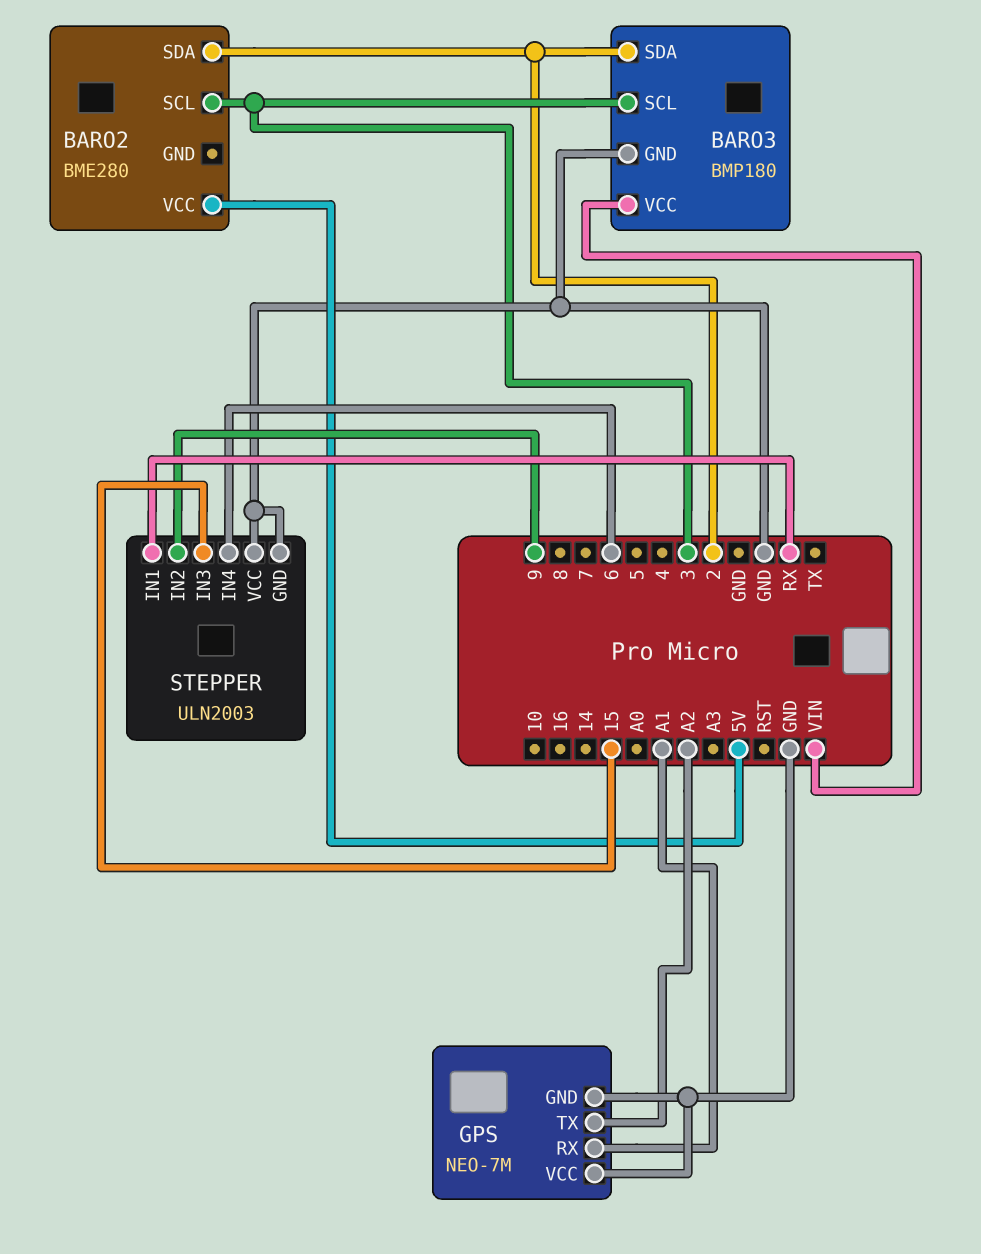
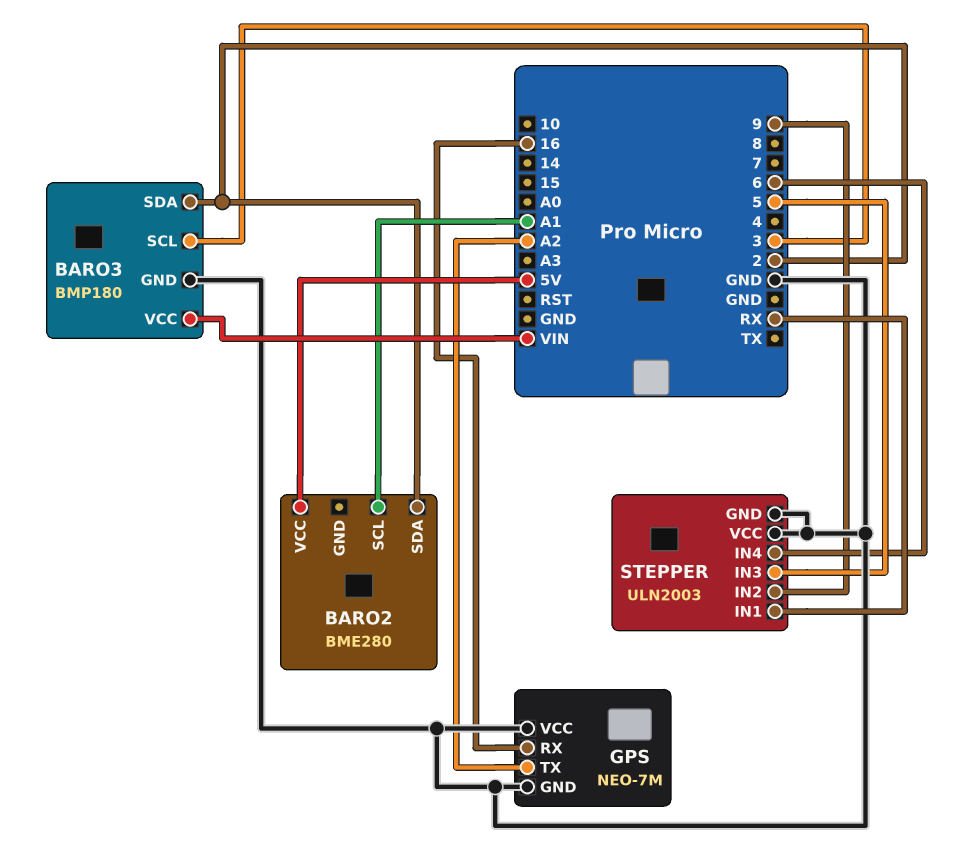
BARO2 pin SCL: 3 -> A1
GPS pin RX: A1 -> 16
STEPPER pin IN3: 15 -> 5

